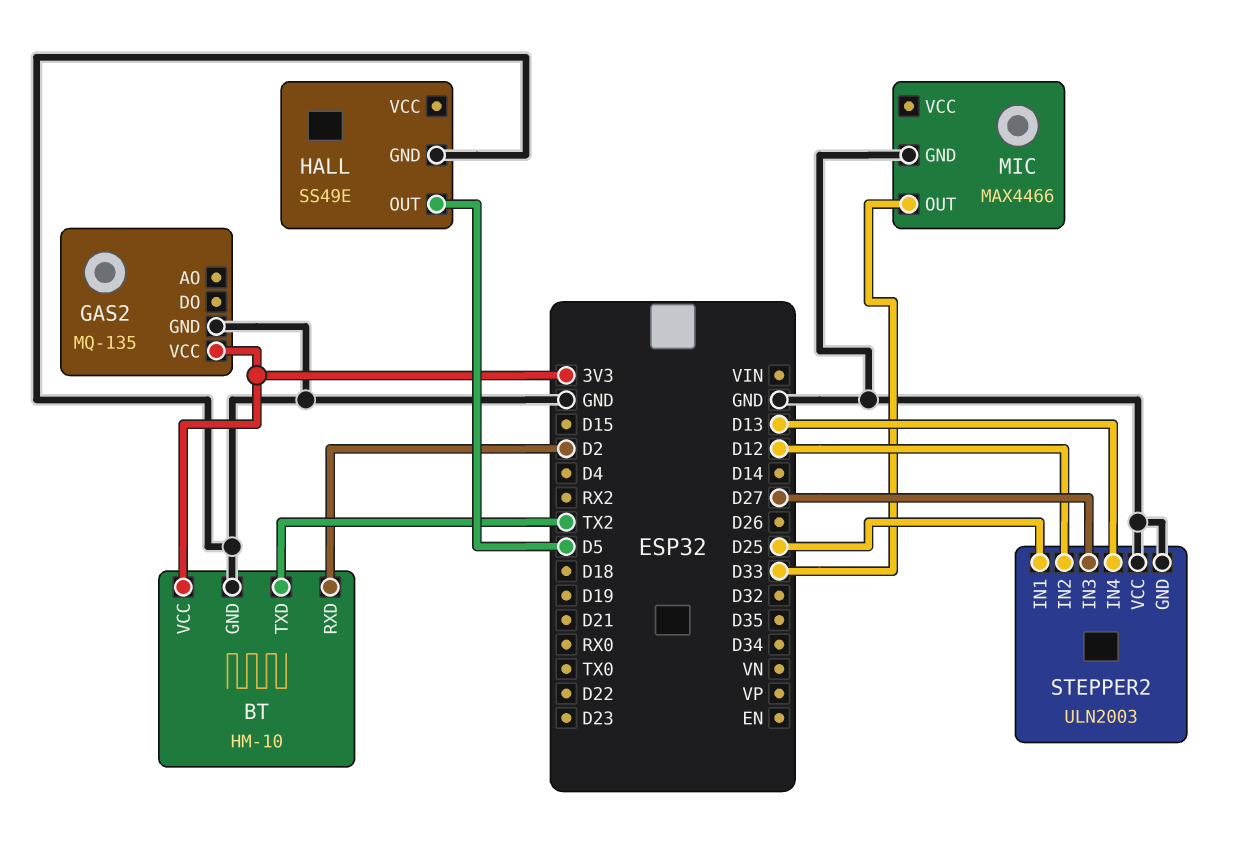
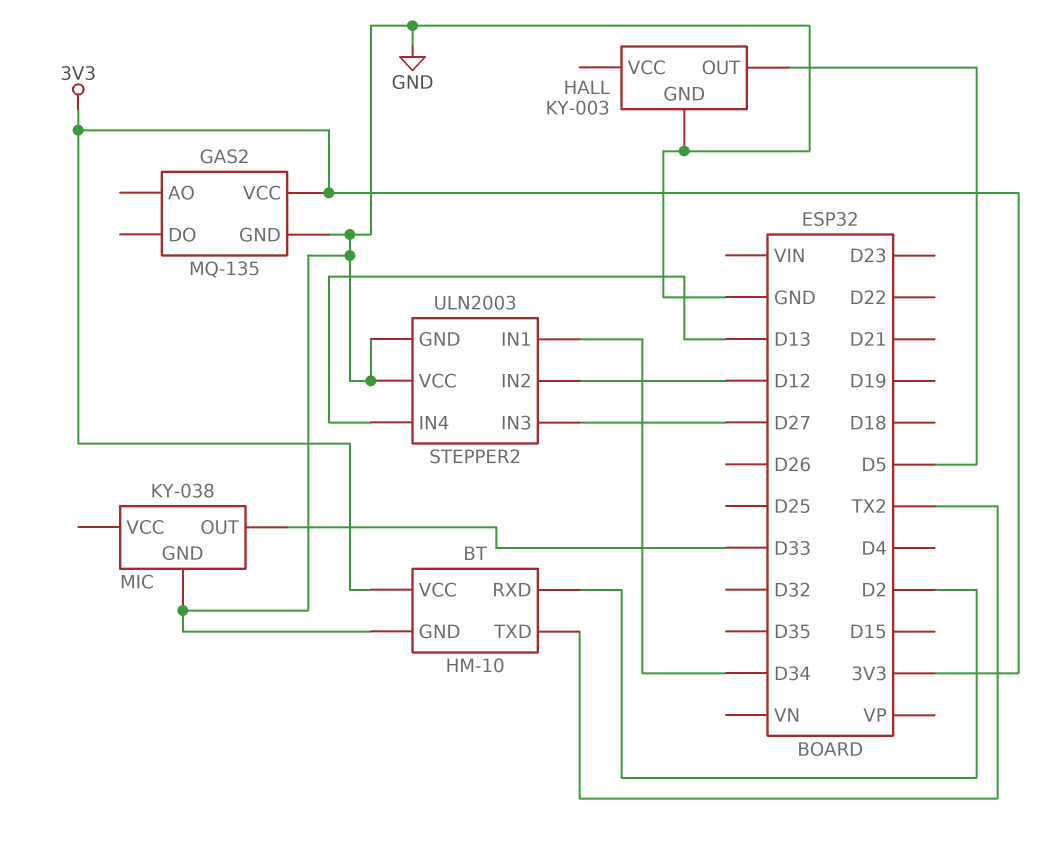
HALL: SS49E -> KY-003
MIC: MAX4466 -> KY-038
STEPPER2 pin IN1: D25 -> D34

